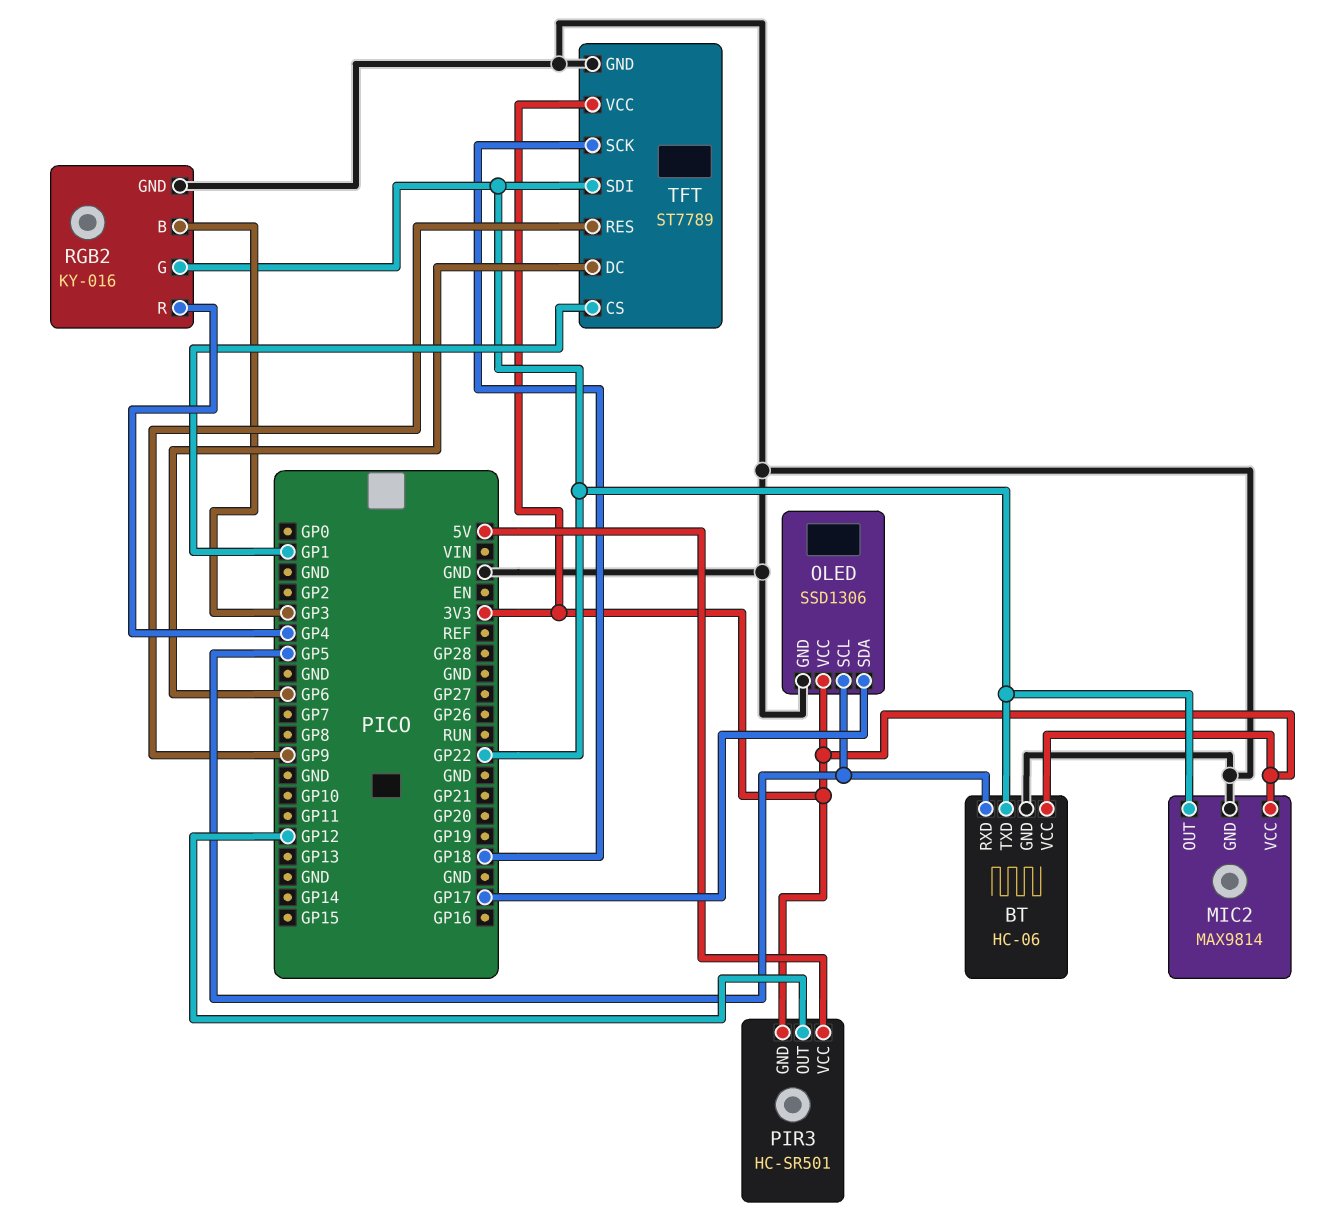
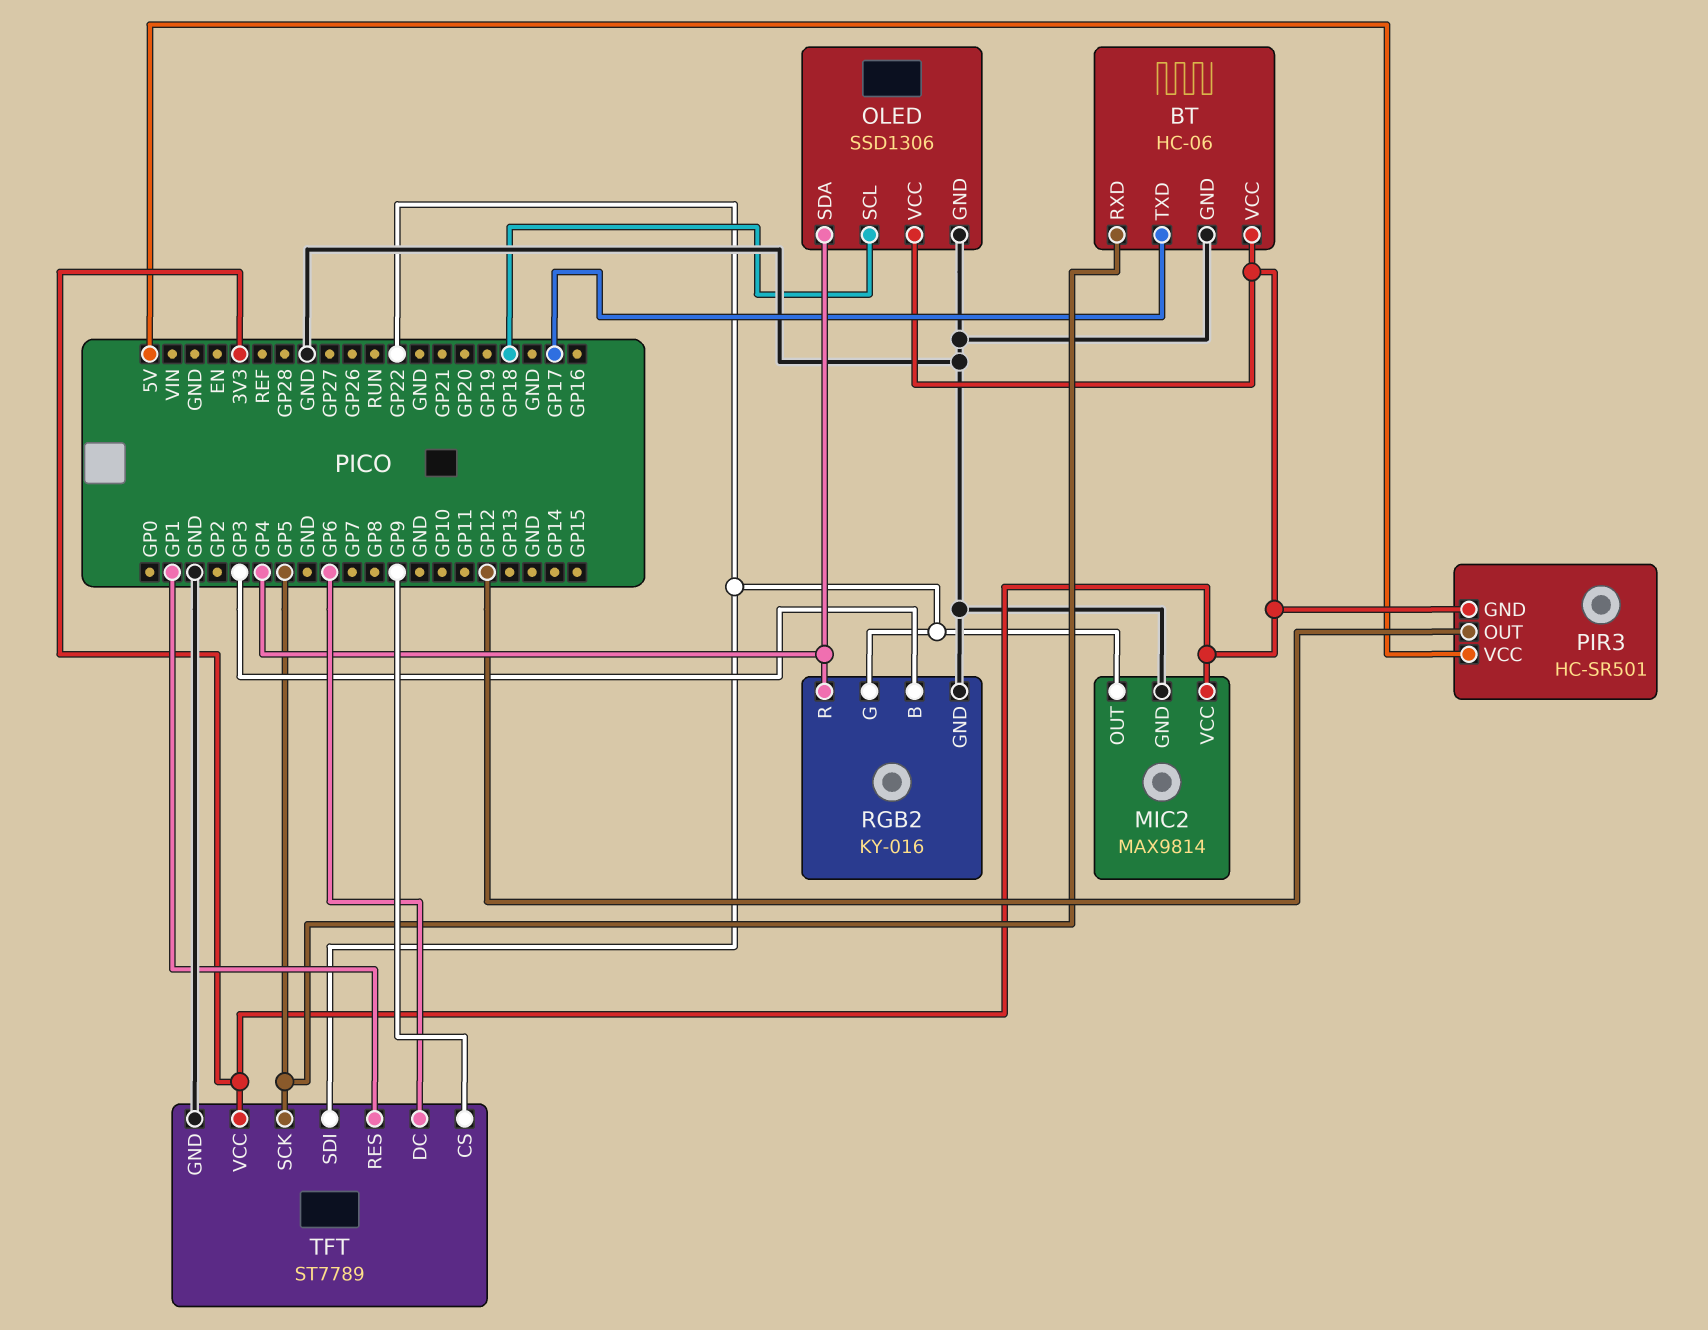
BT pin TXD: GP22 -> GP17
OLED pin SCL: GP5 -> GP18
OLED pin SDA: GP17 -> GP4
TFT pin CS: GP1 -> GP9
TFT pin RES: GP9 -> GP1
TFT pin SCK: GP18 -> GP5

